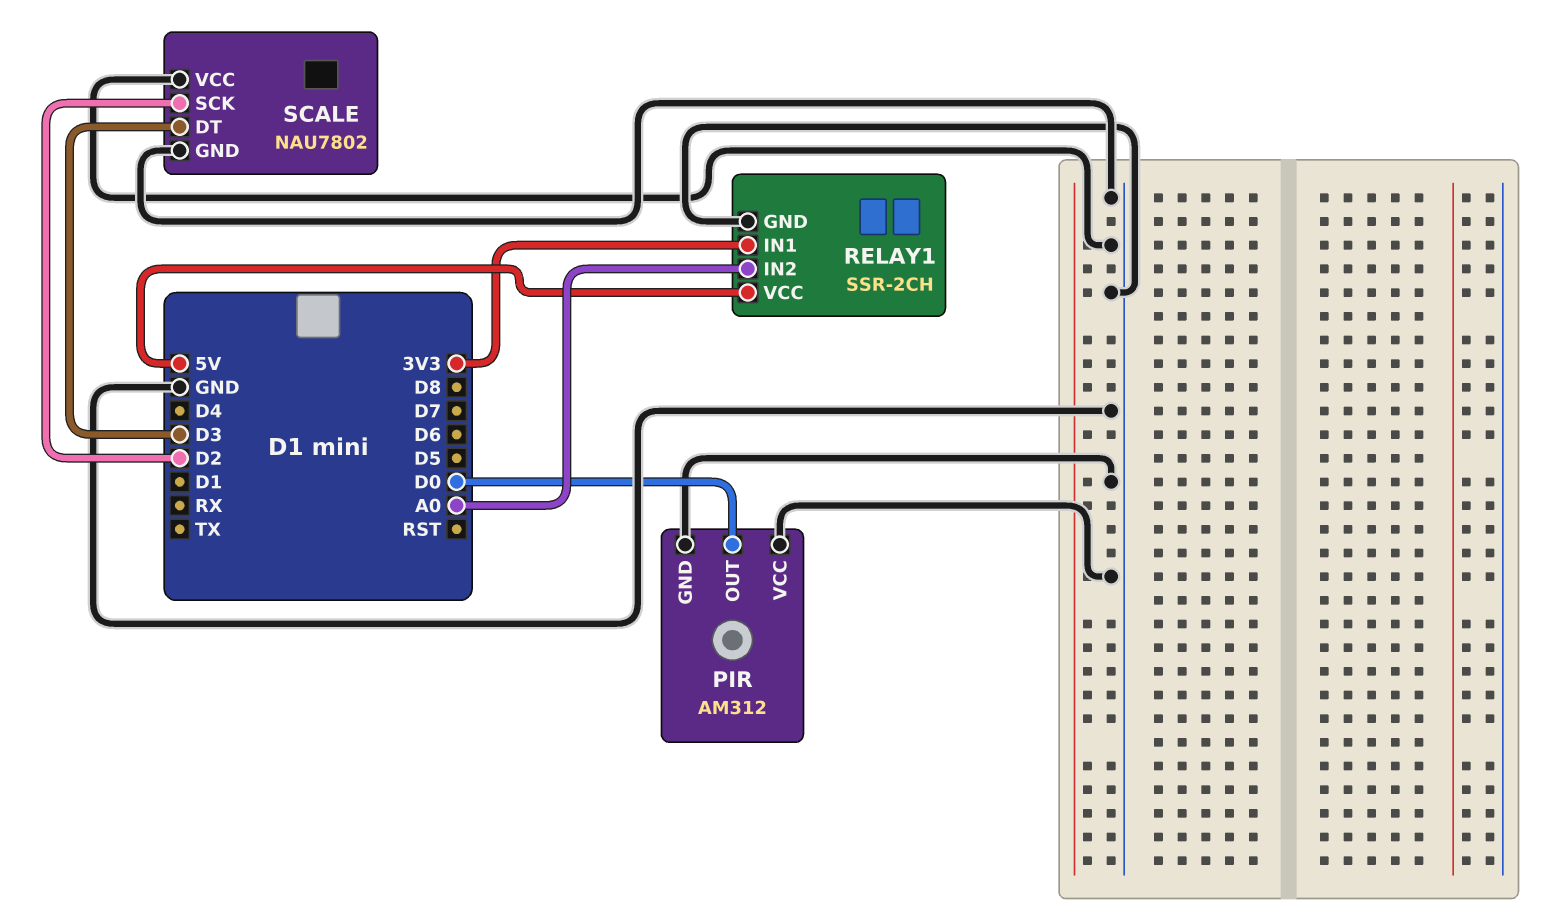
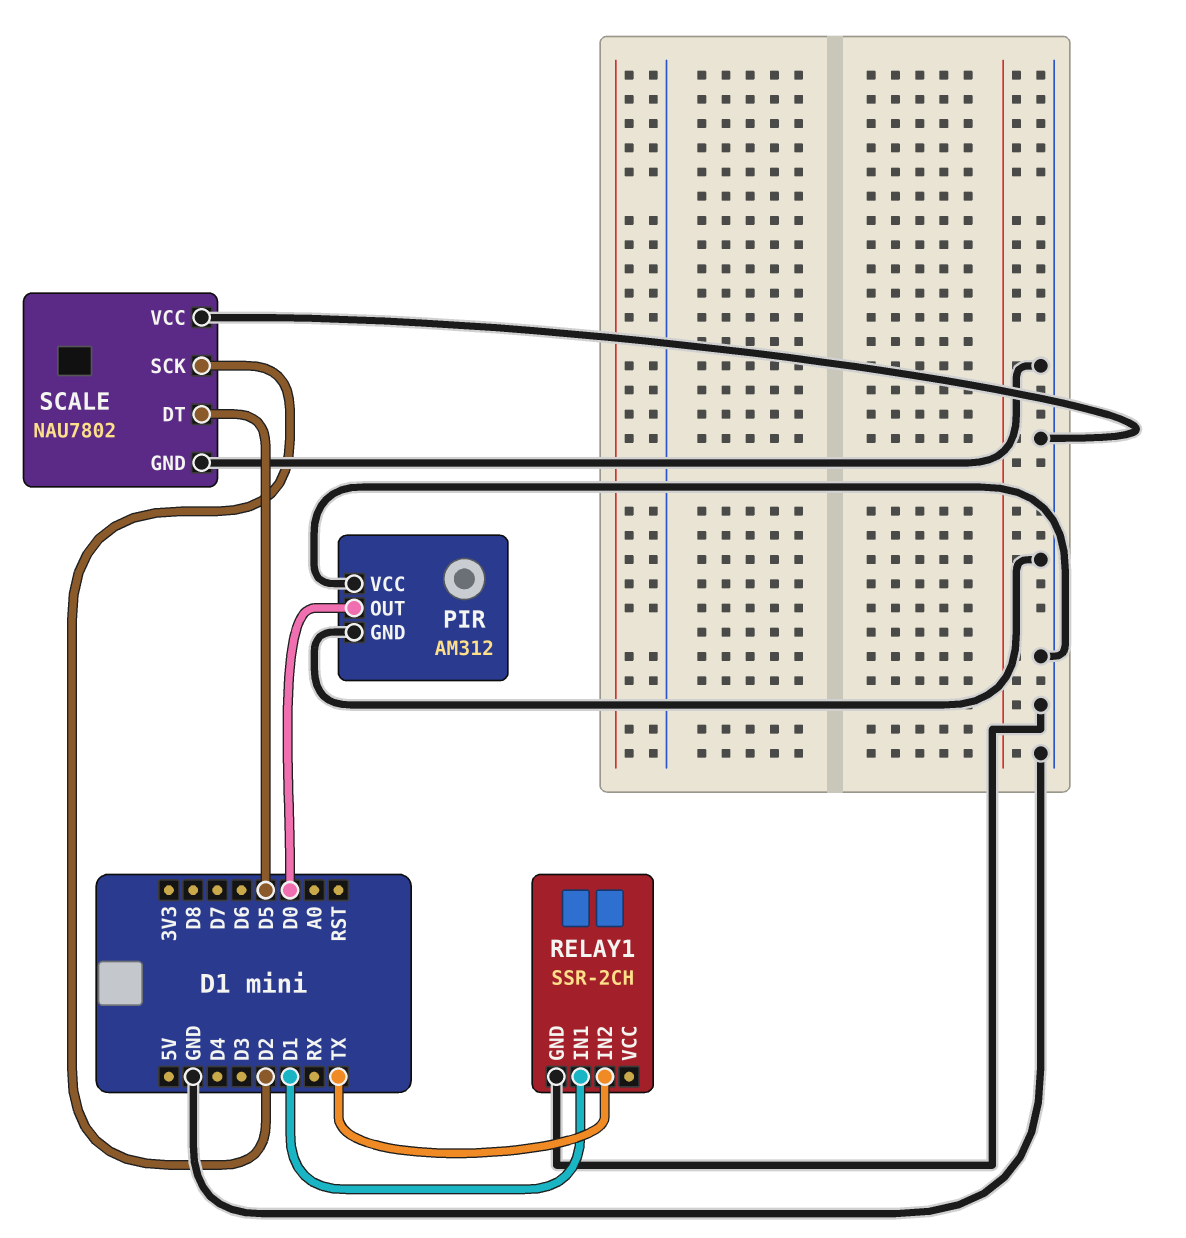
RELAY1 pin IN1: 3V3 -> D1
RELAY1 pin IN2: A0 -> TX
RELAY1 pin VCC: 5V -> none
SCALE pin DT: D3 -> D5

